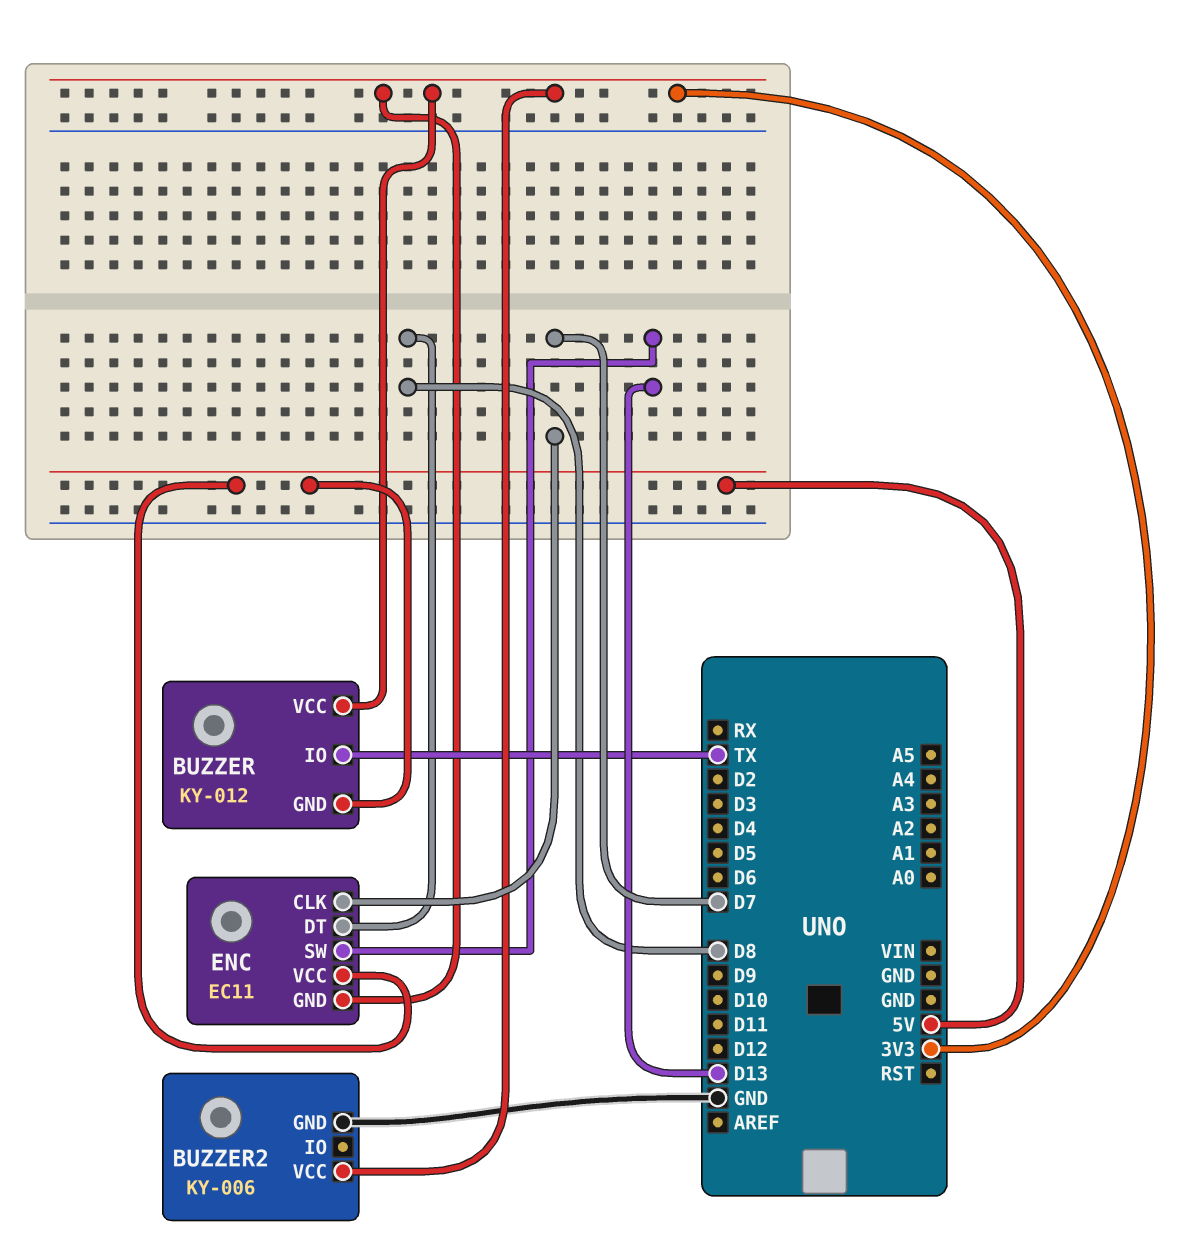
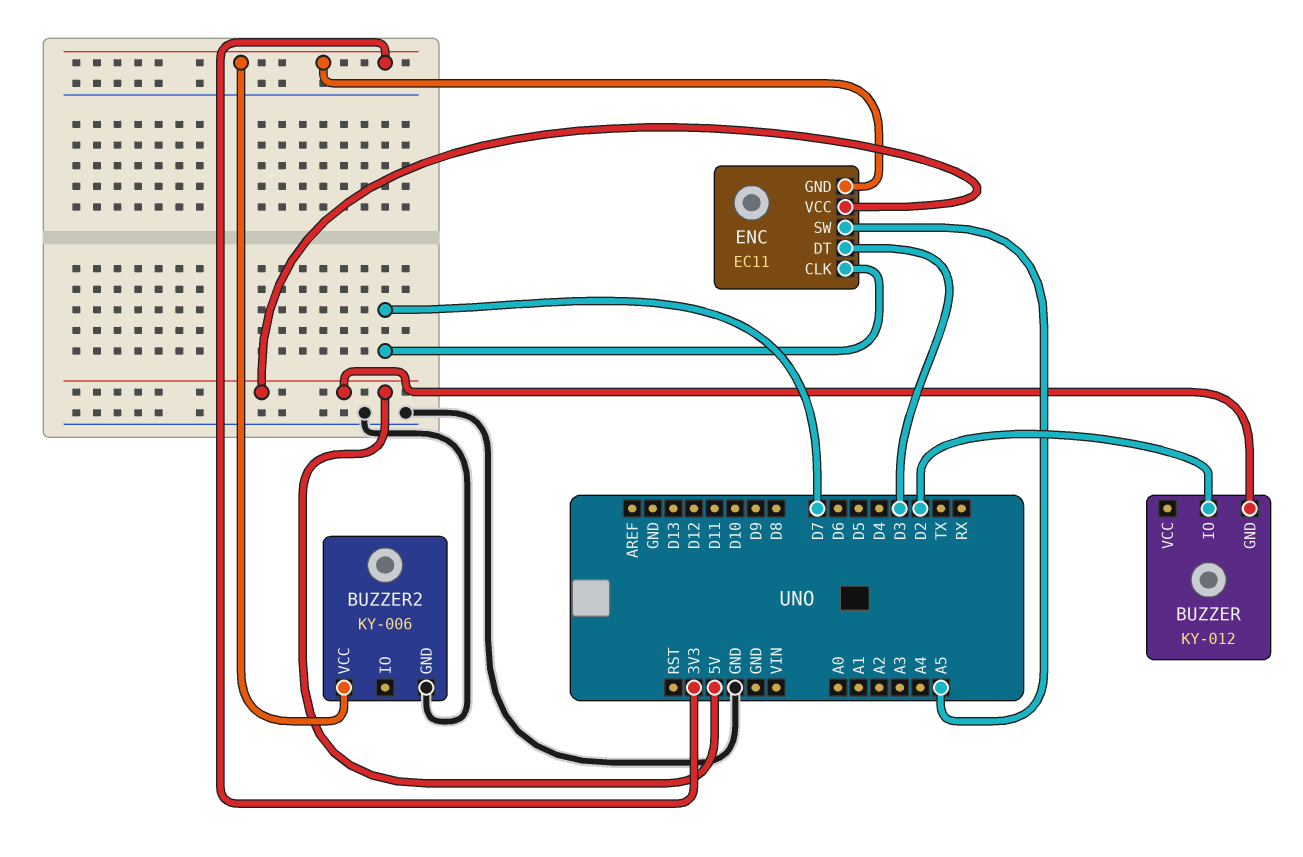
BUZZER pin IO: TX -> D2
BUZZER pin VCC: 3V3 -> none
ENC pin DT: D8 -> D3
ENC pin SW: D13 -> A5

